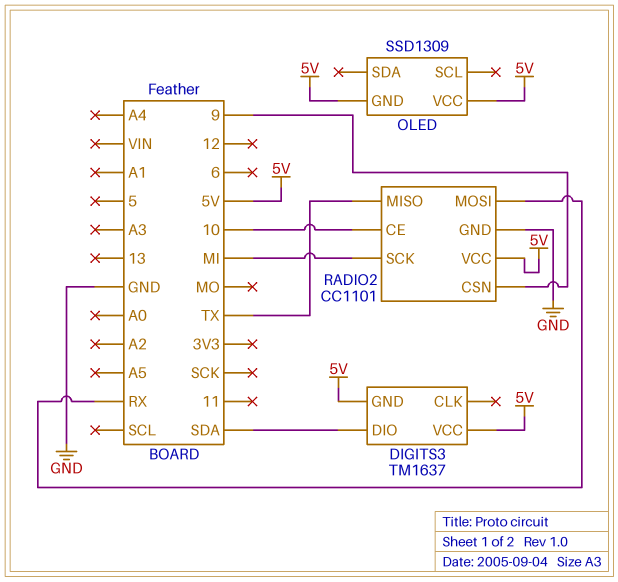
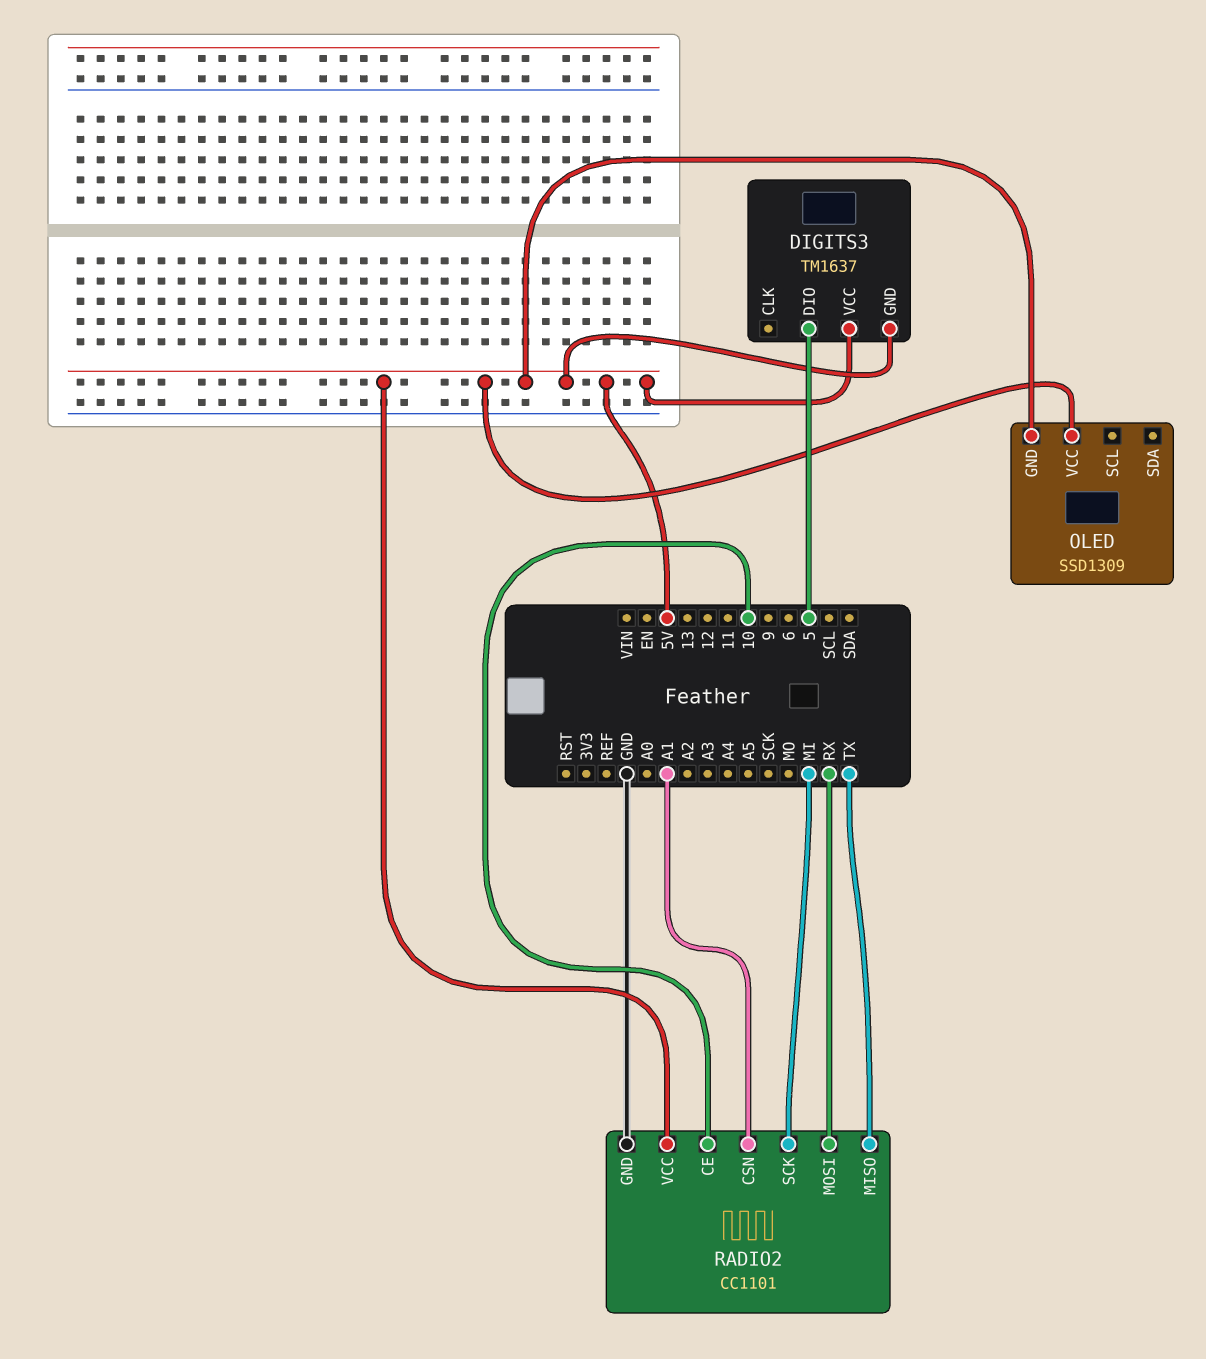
DIGITS3 pin DIO: SDA -> 5
RADIO2 pin CSN: 9 -> A1

